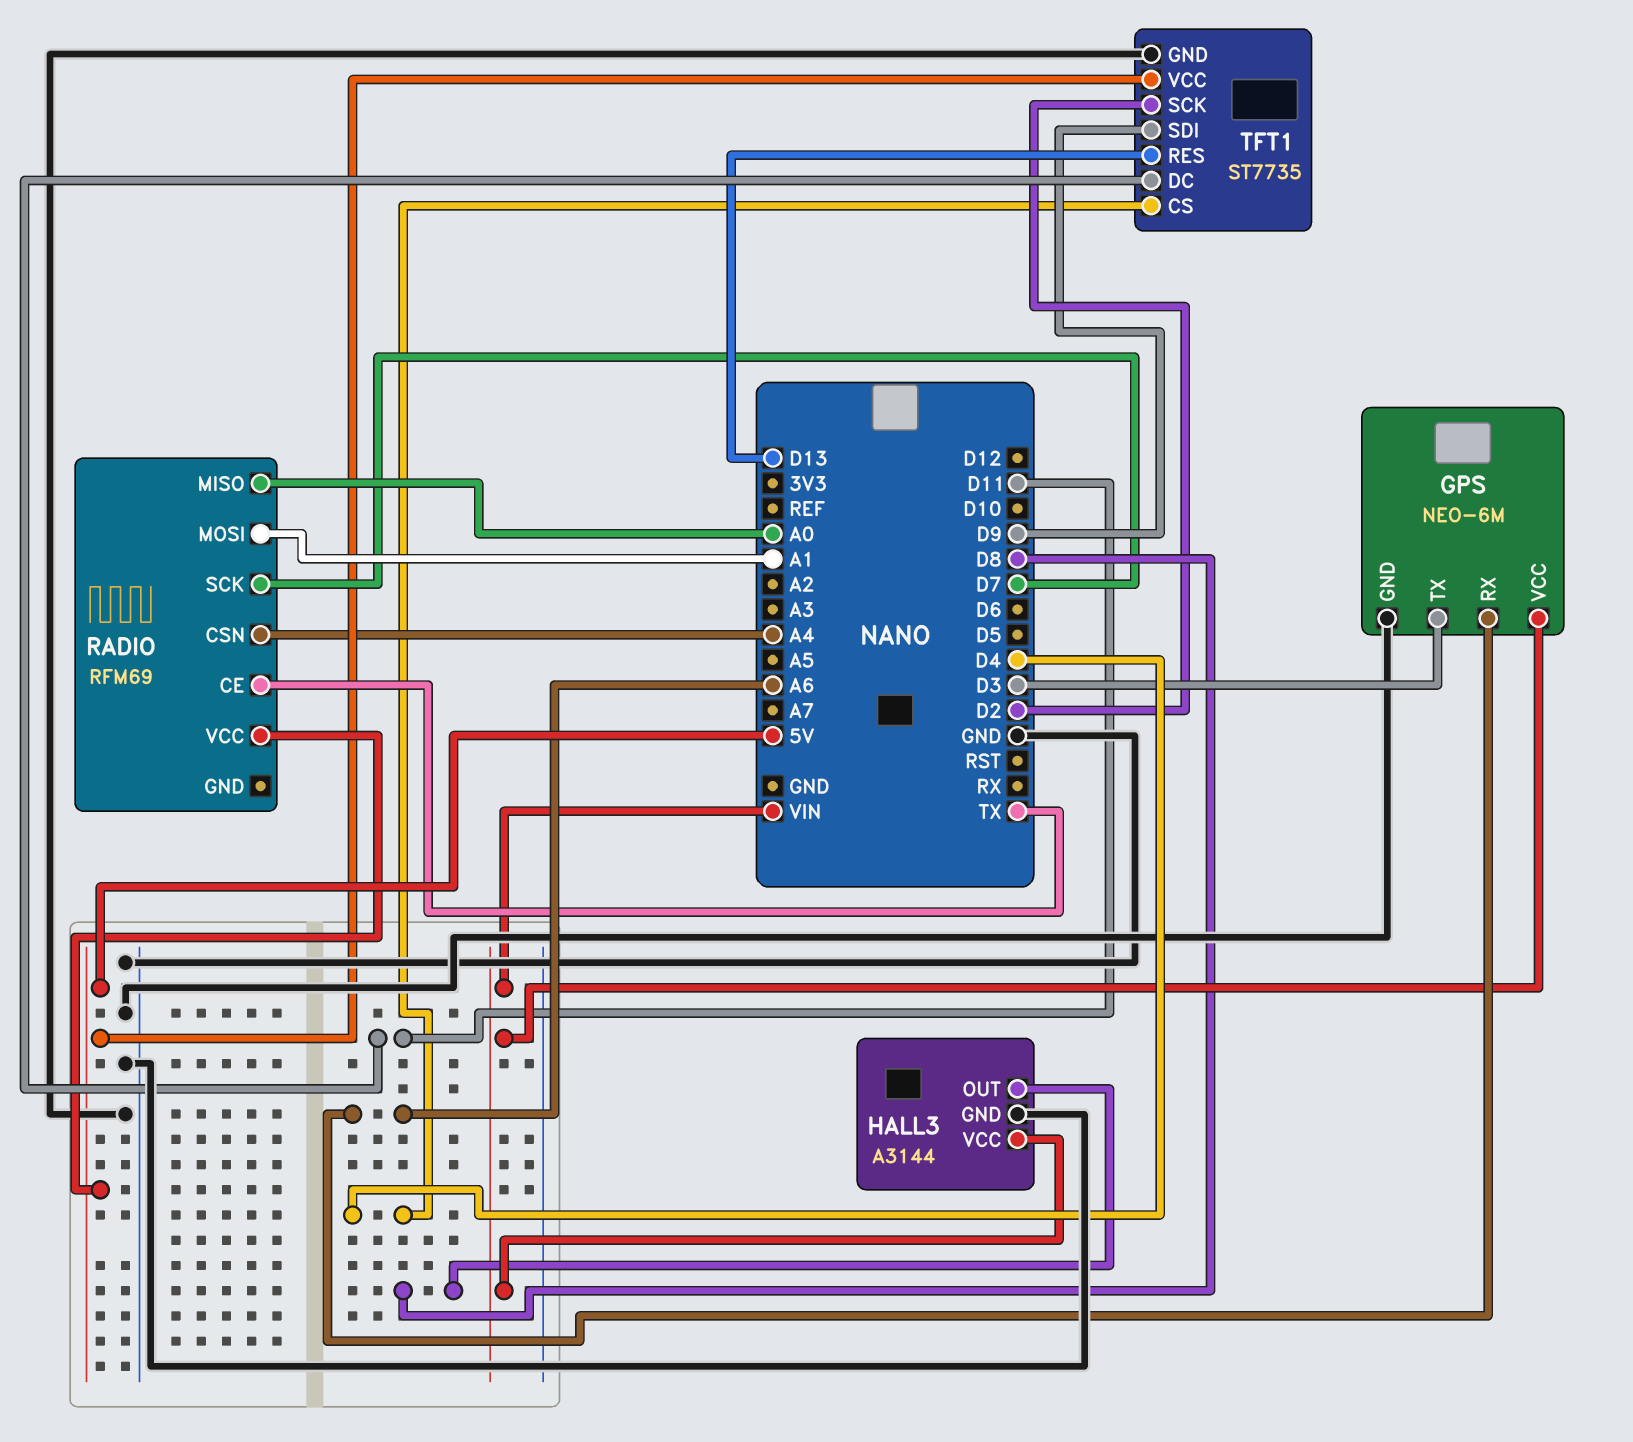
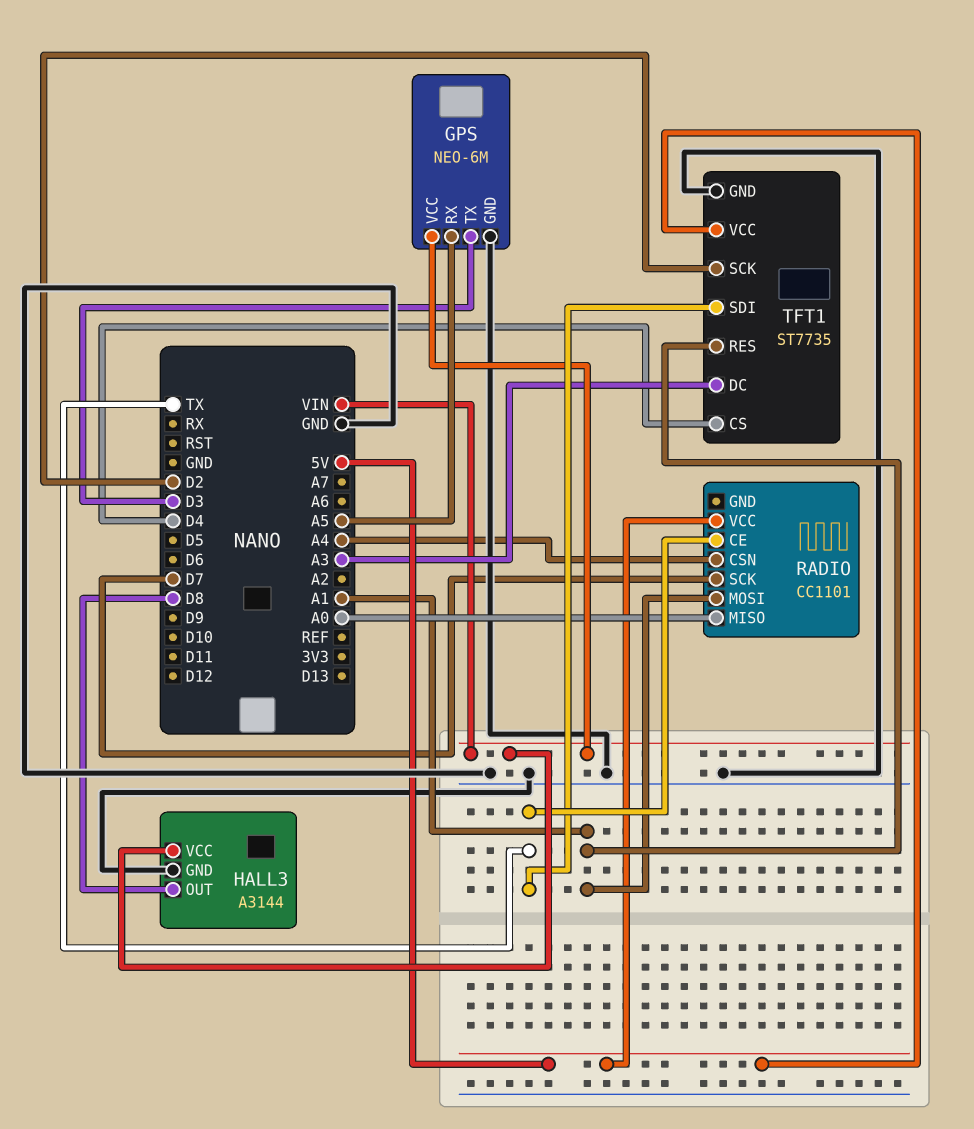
GPS pin RX: A6 -> A5
RADIO: RFM69 -> CC1101
TFT1 pin DC: D11 -> A3
TFT1 pin RES: D13 -> A1
TFT1 pin SDI: D9 -> TX

